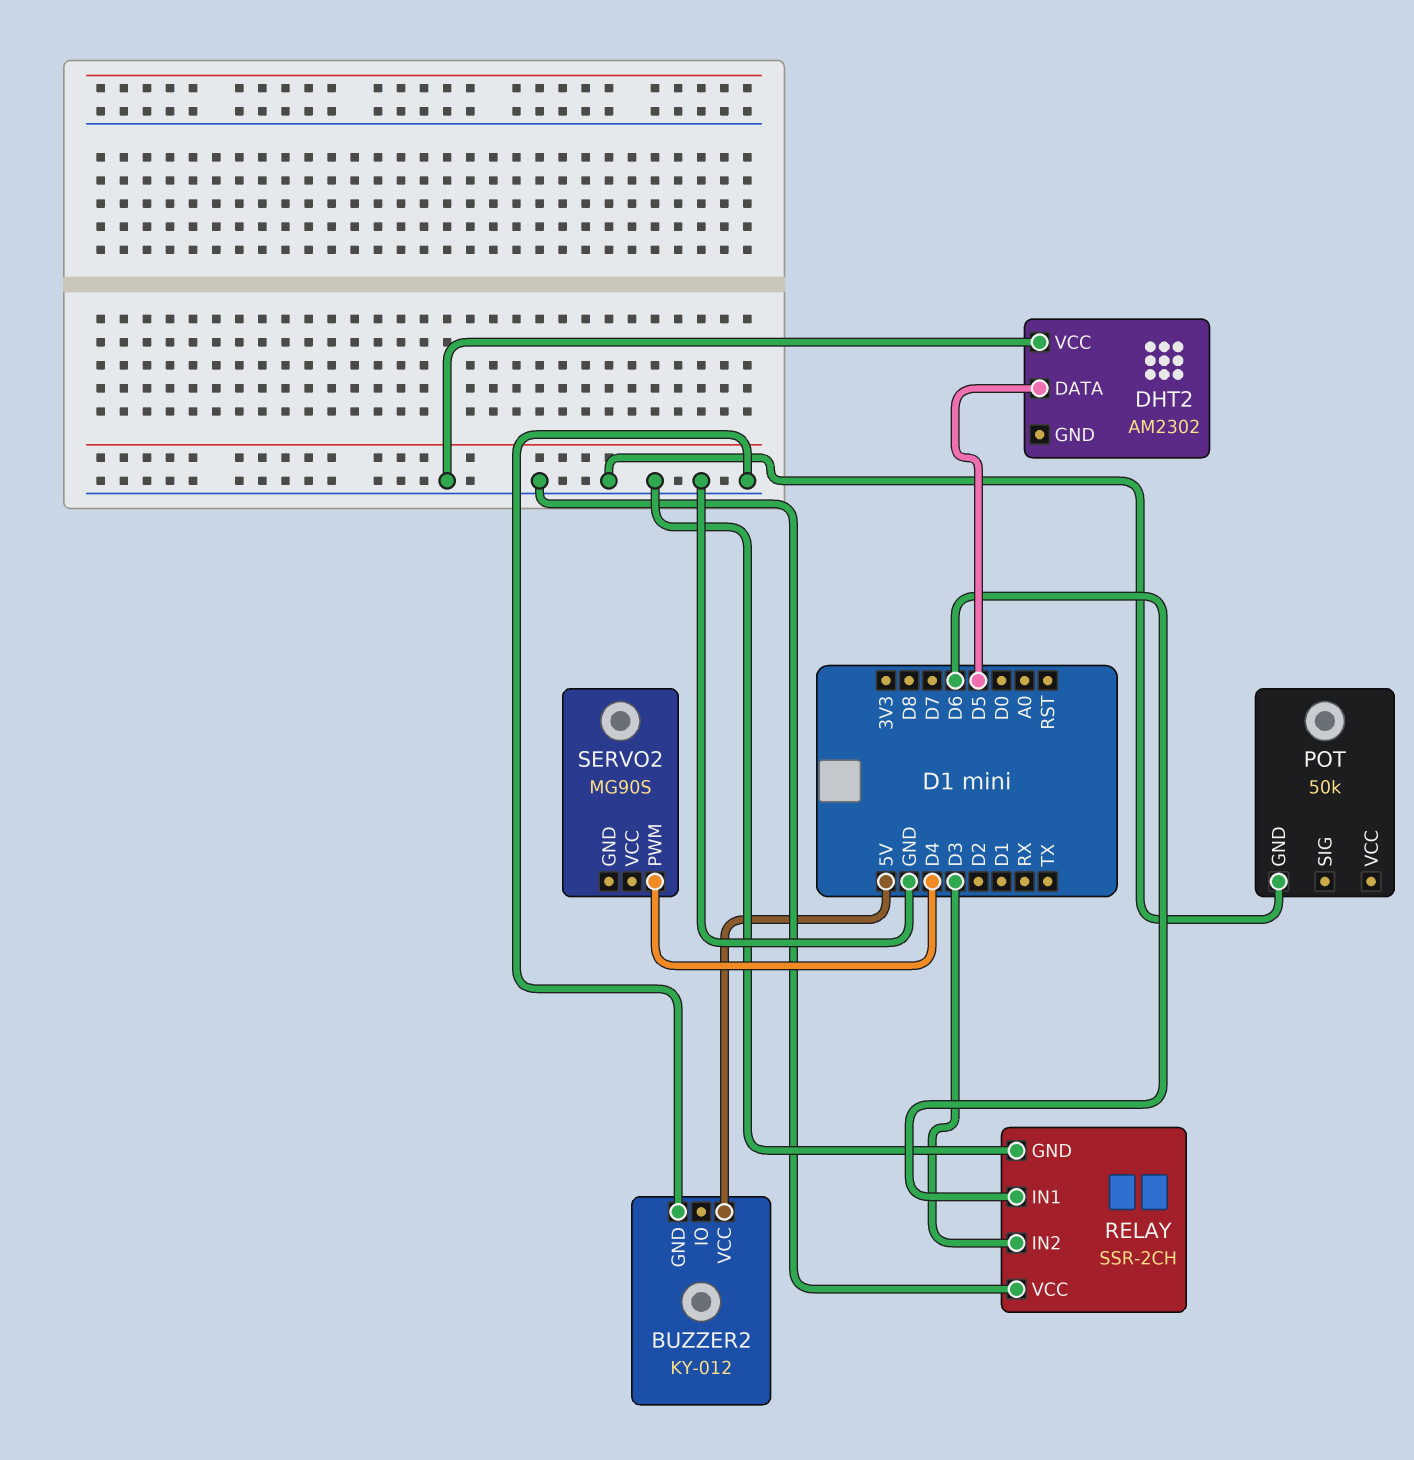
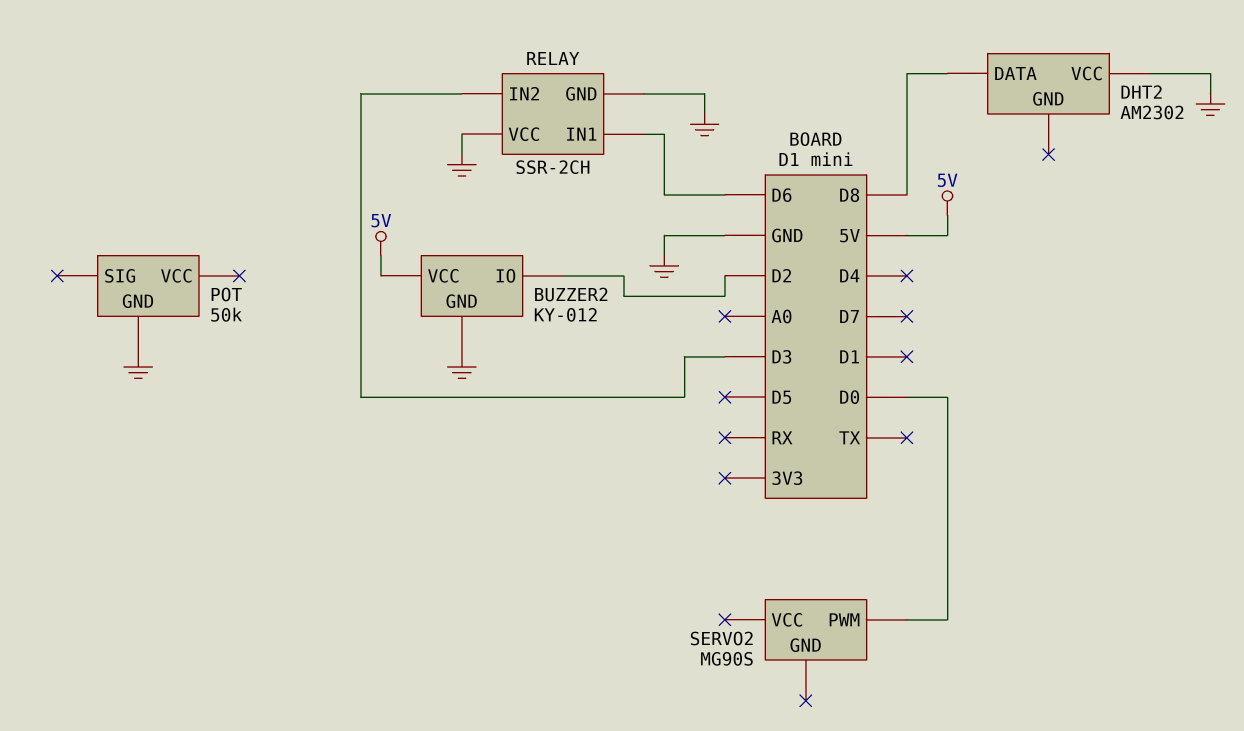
BUZZER2 pin IO: none -> D2
DHT2 pin DATA: D5 -> D8
SERVO2 pin PWM: D4 -> D0

